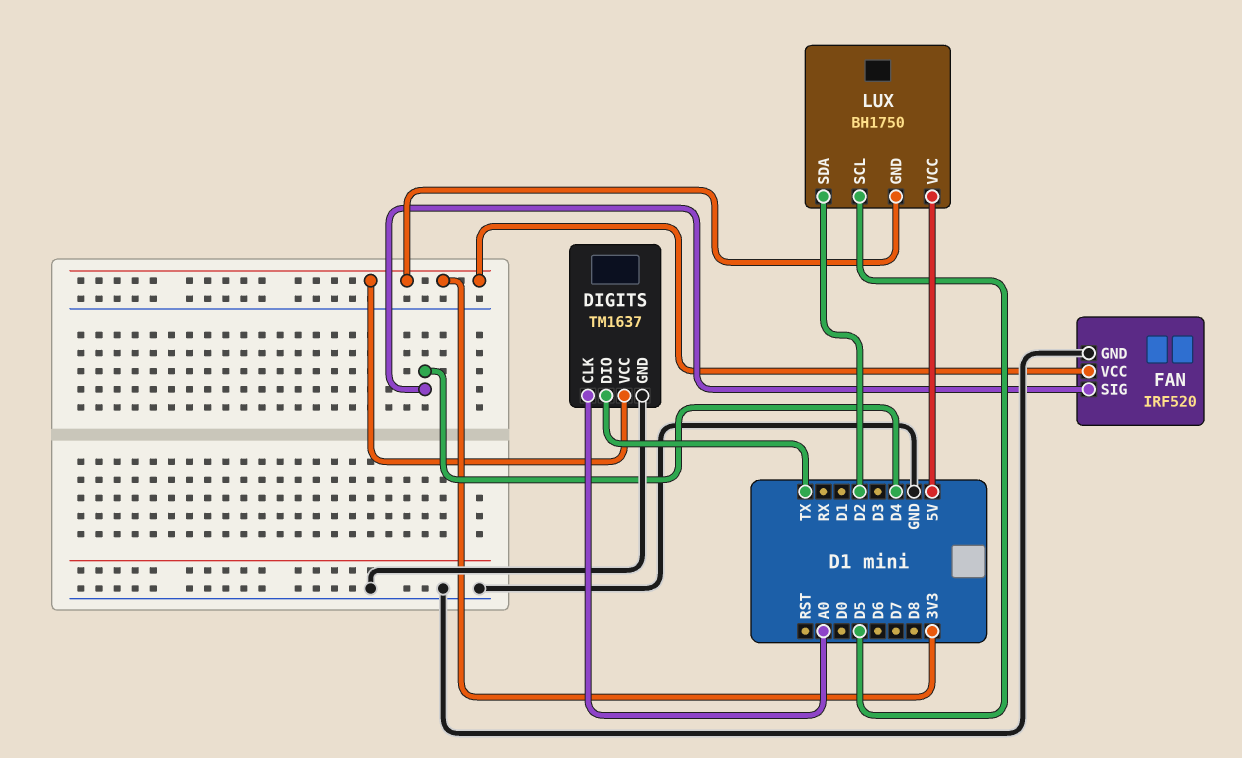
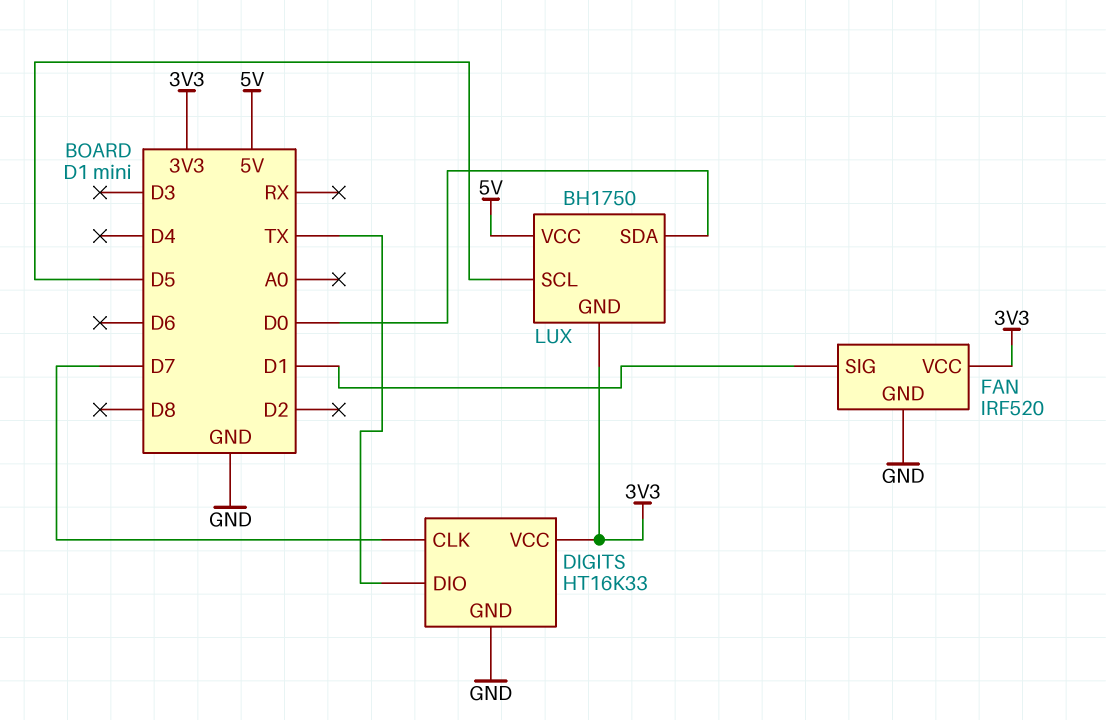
DIGITS: TM1637 -> HT16K33
DIGITS pin CLK: A0 -> D7
FAN pin SIG: D4 -> D1
LUX pin SDA: D2 -> D0

